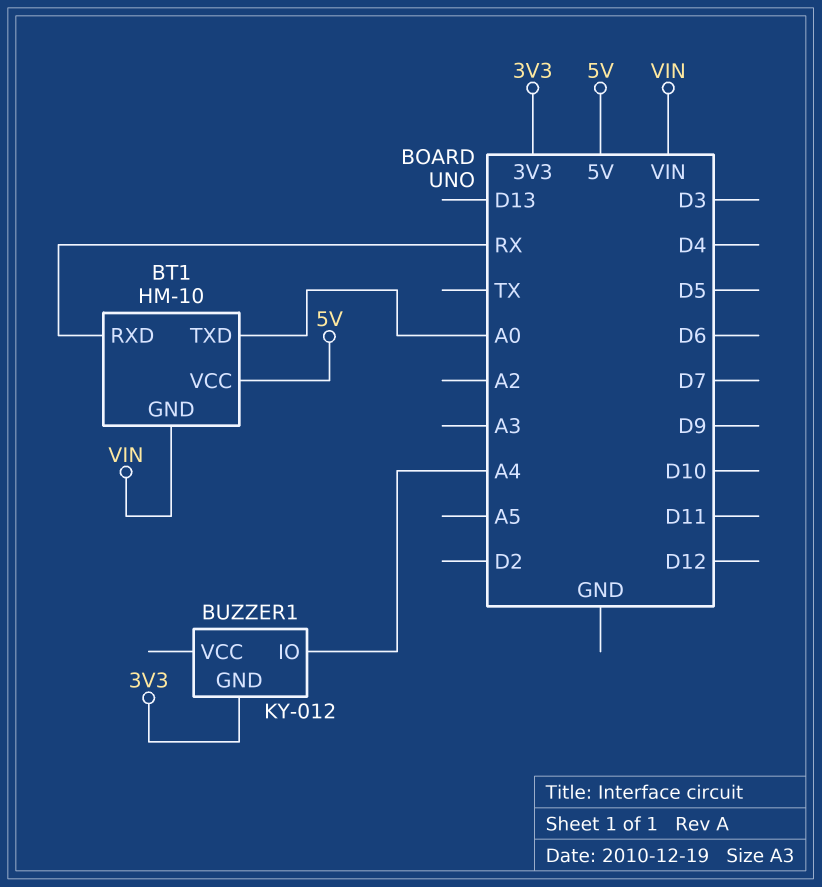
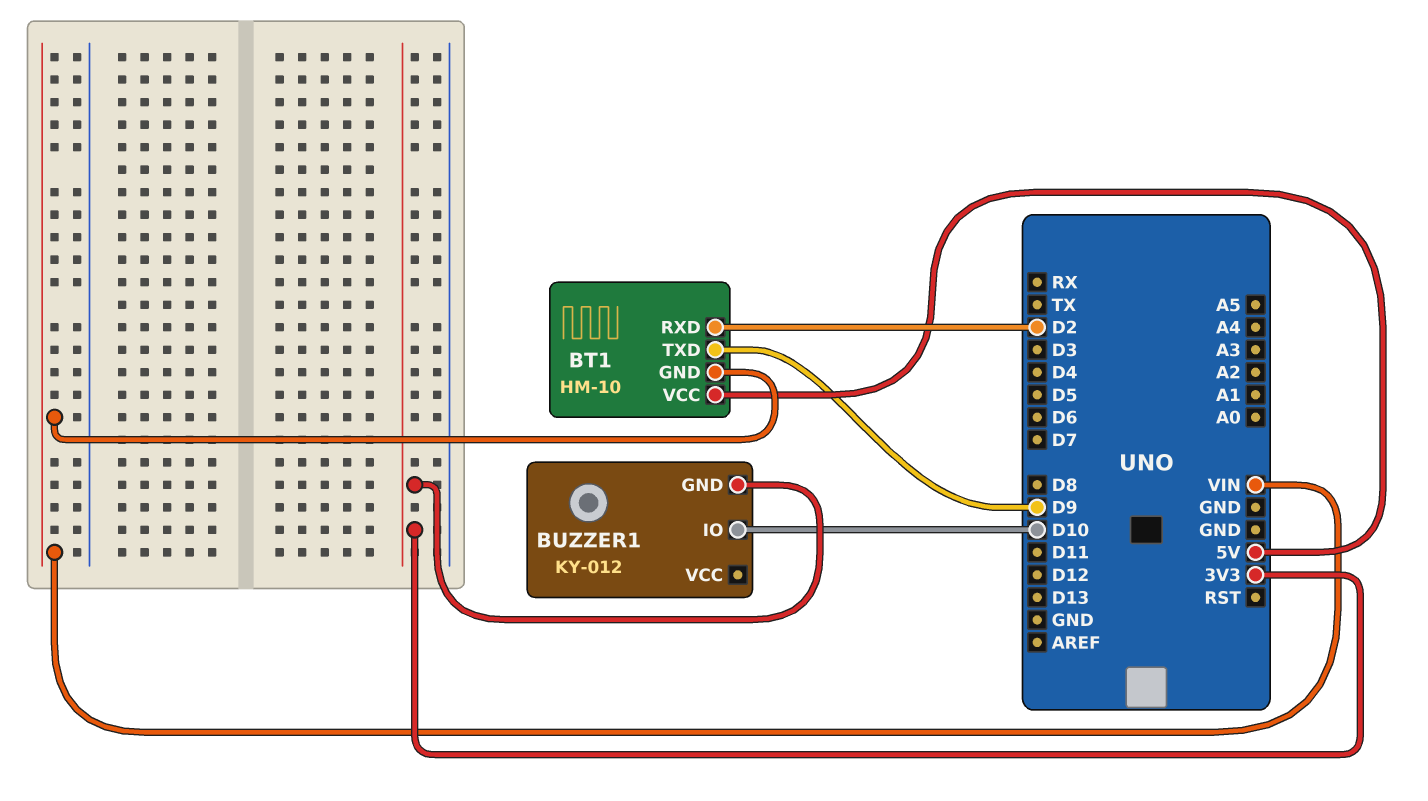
BT1 pin RXD: RX -> D2
BT1 pin TXD: A0 -> D9
BUZZER1 pin IO: A4 -> D10

